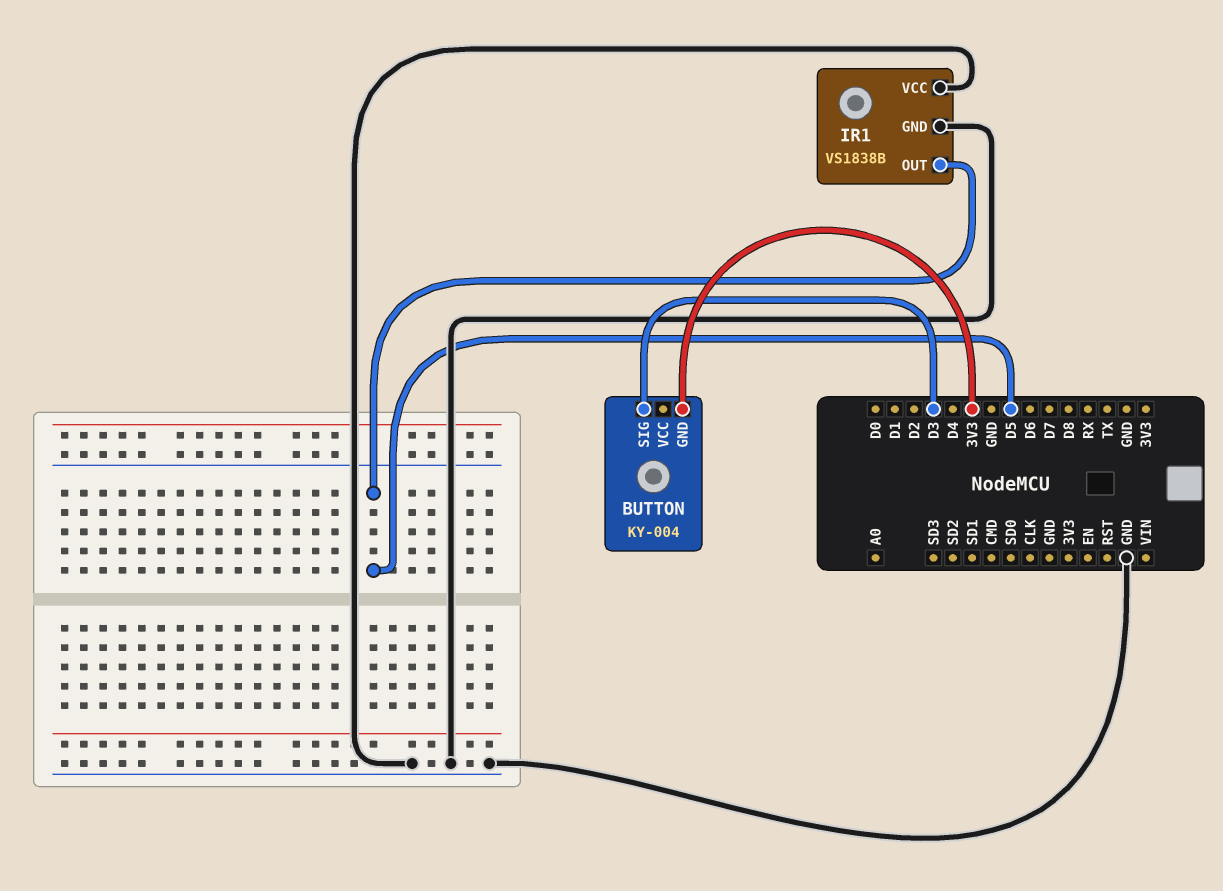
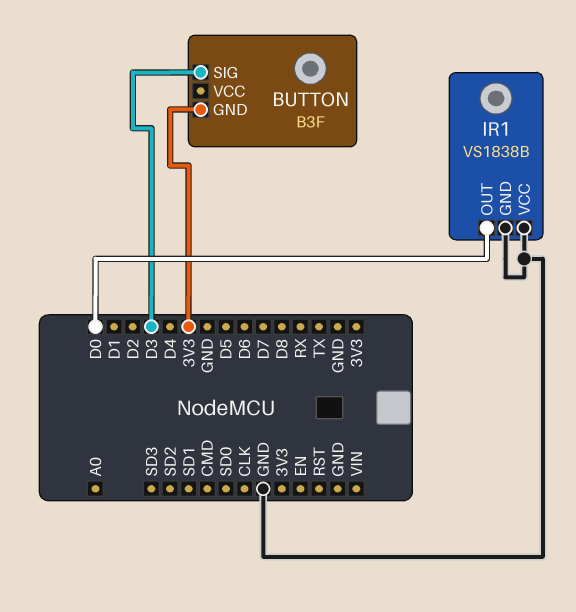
BUTTON: KY-004 -> B3F
IR1 pin OUT: D5 -> D0

